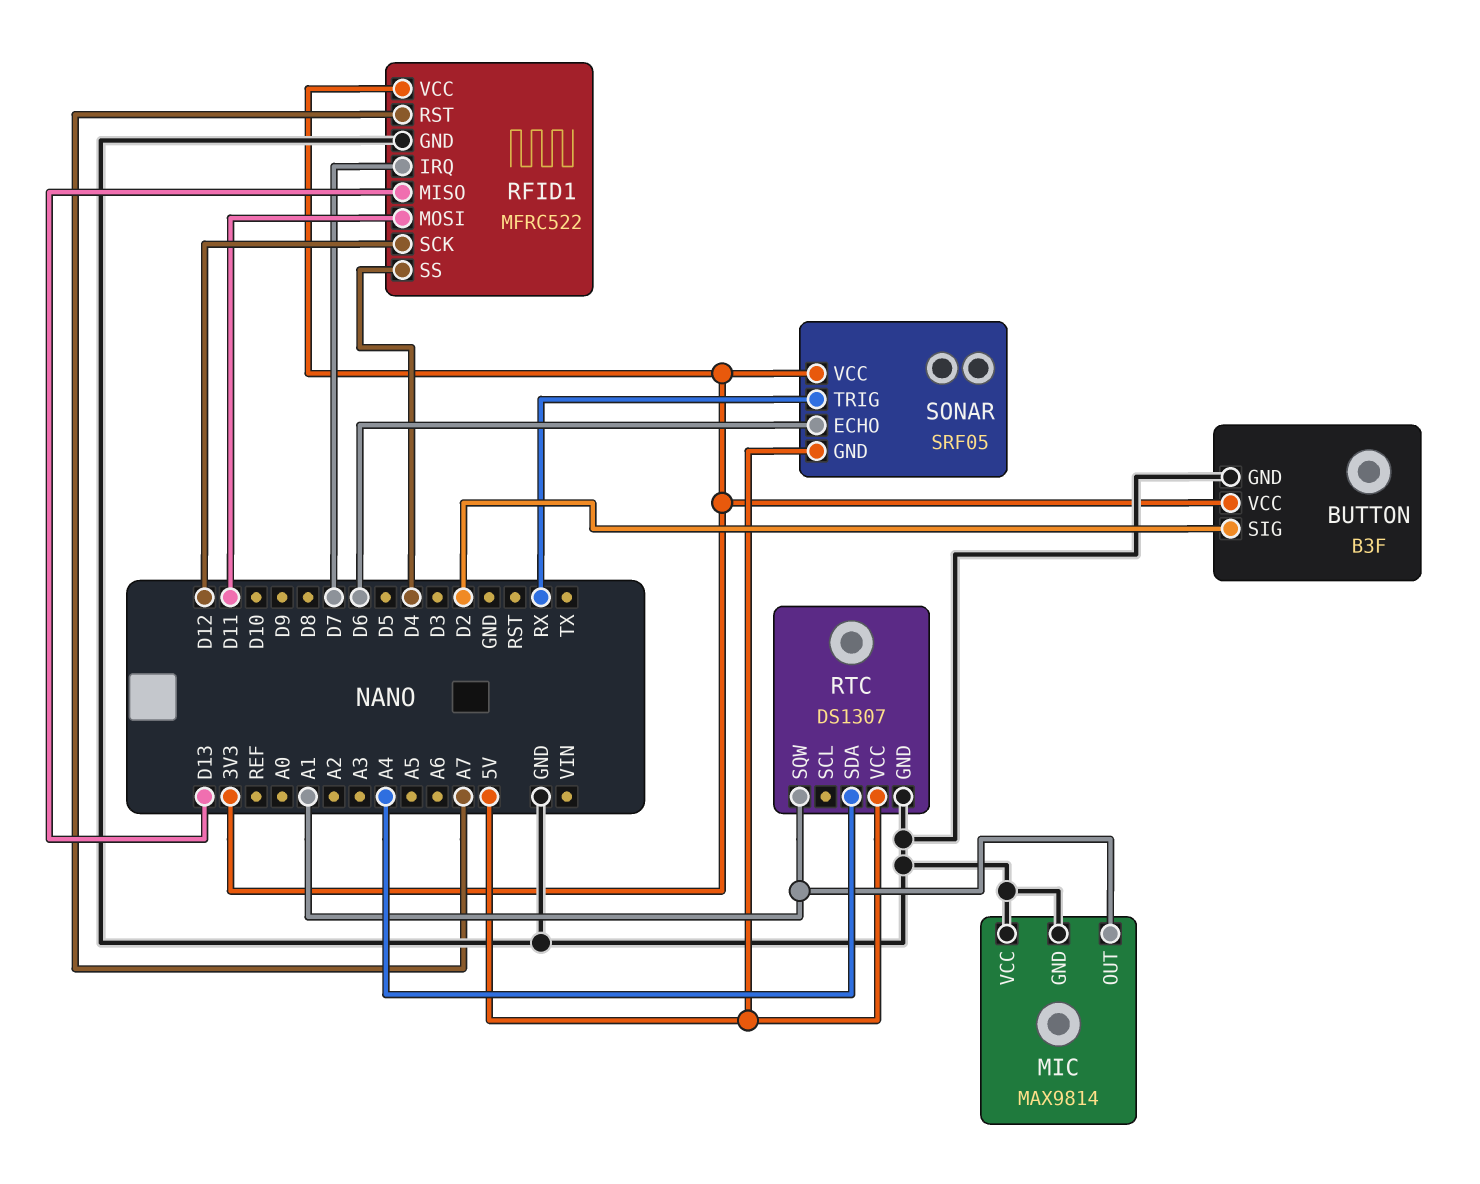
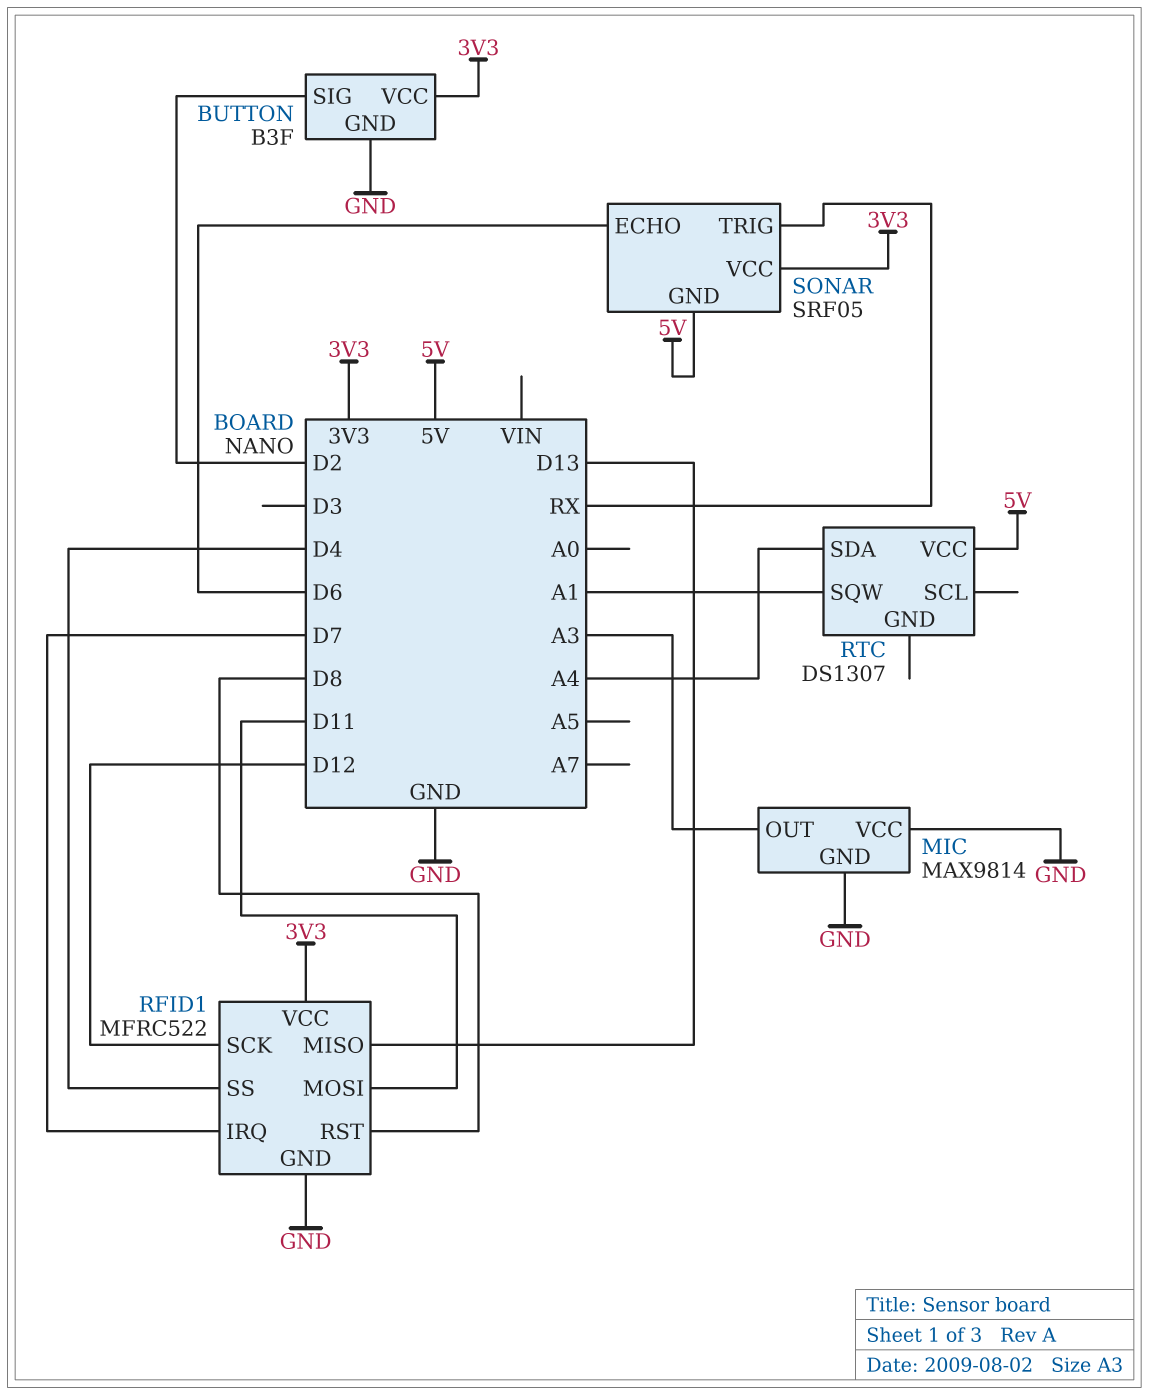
MIC pin OUT: A1 -> A3
RFID1 pin RST: A7 -> D8
RTC pin GND: GND -> none

